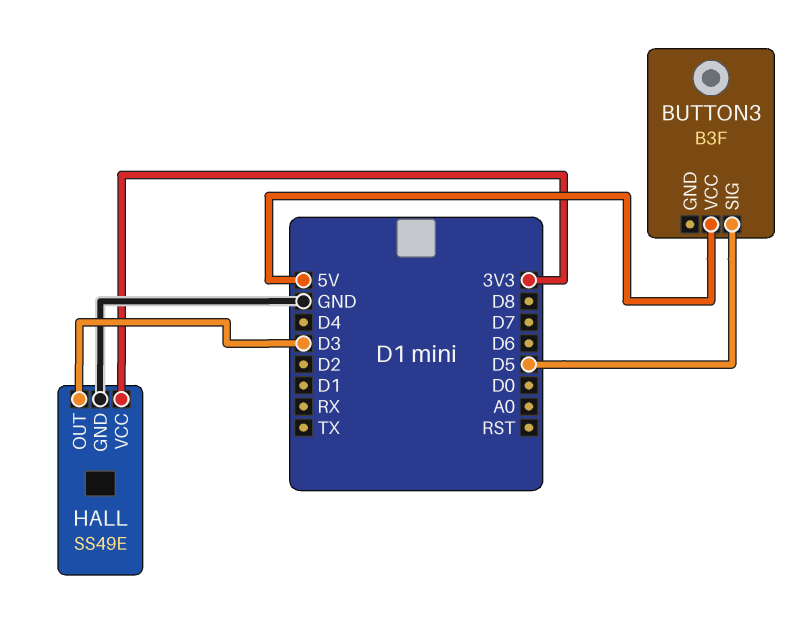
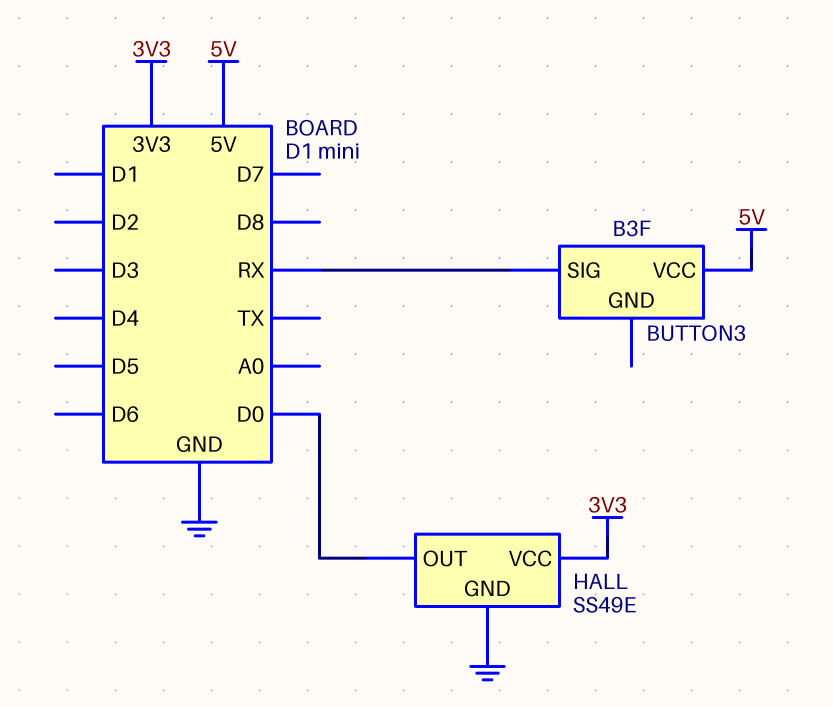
BUTTON3 pin SIG: D5 -> RX
HALL pin OUT: D3 -> D0

